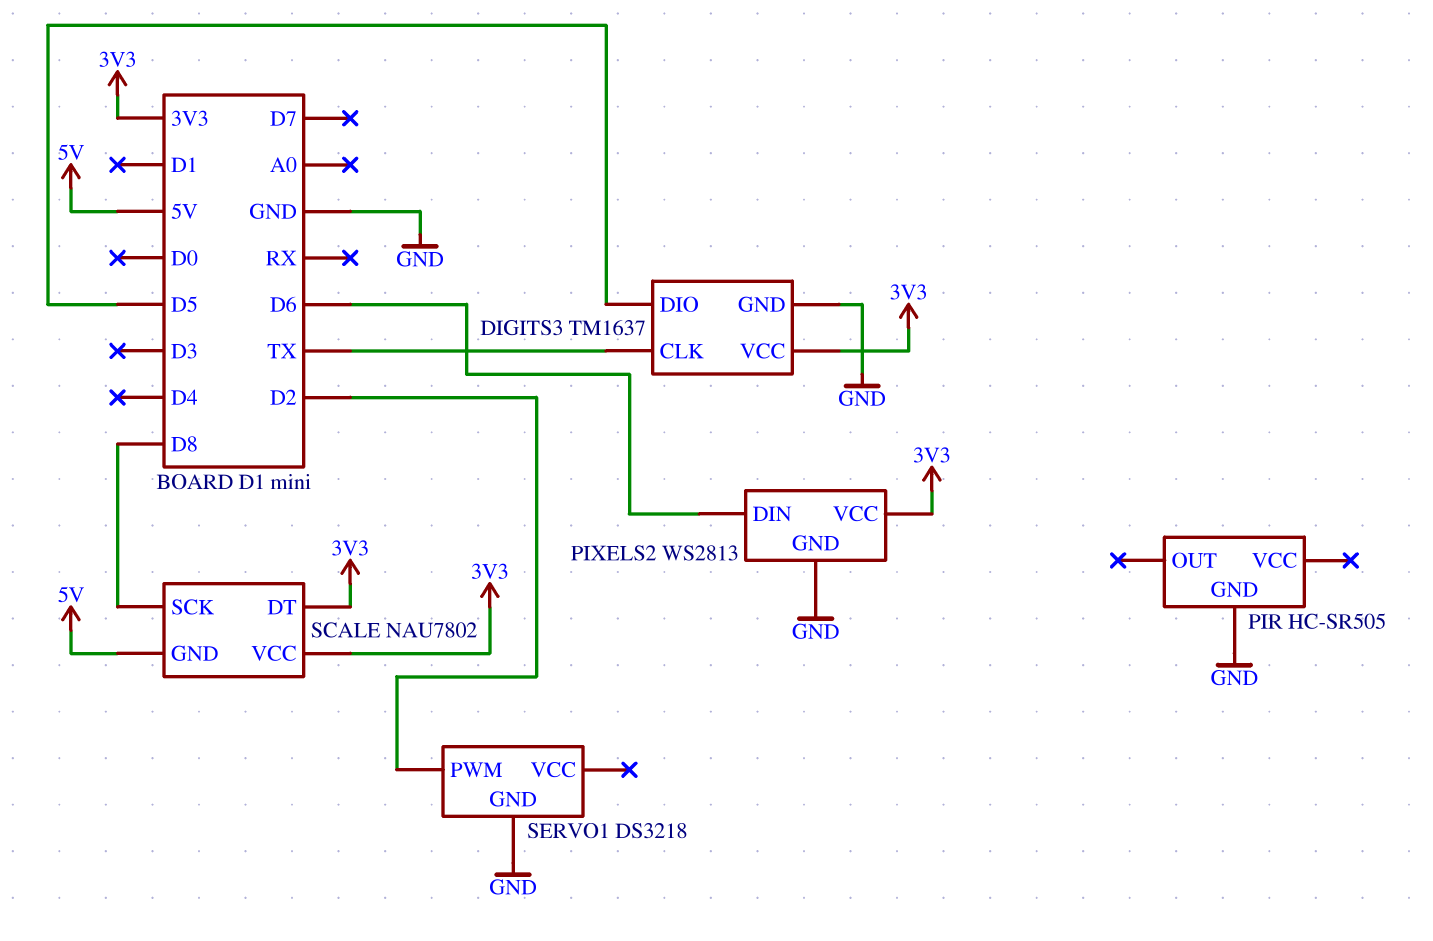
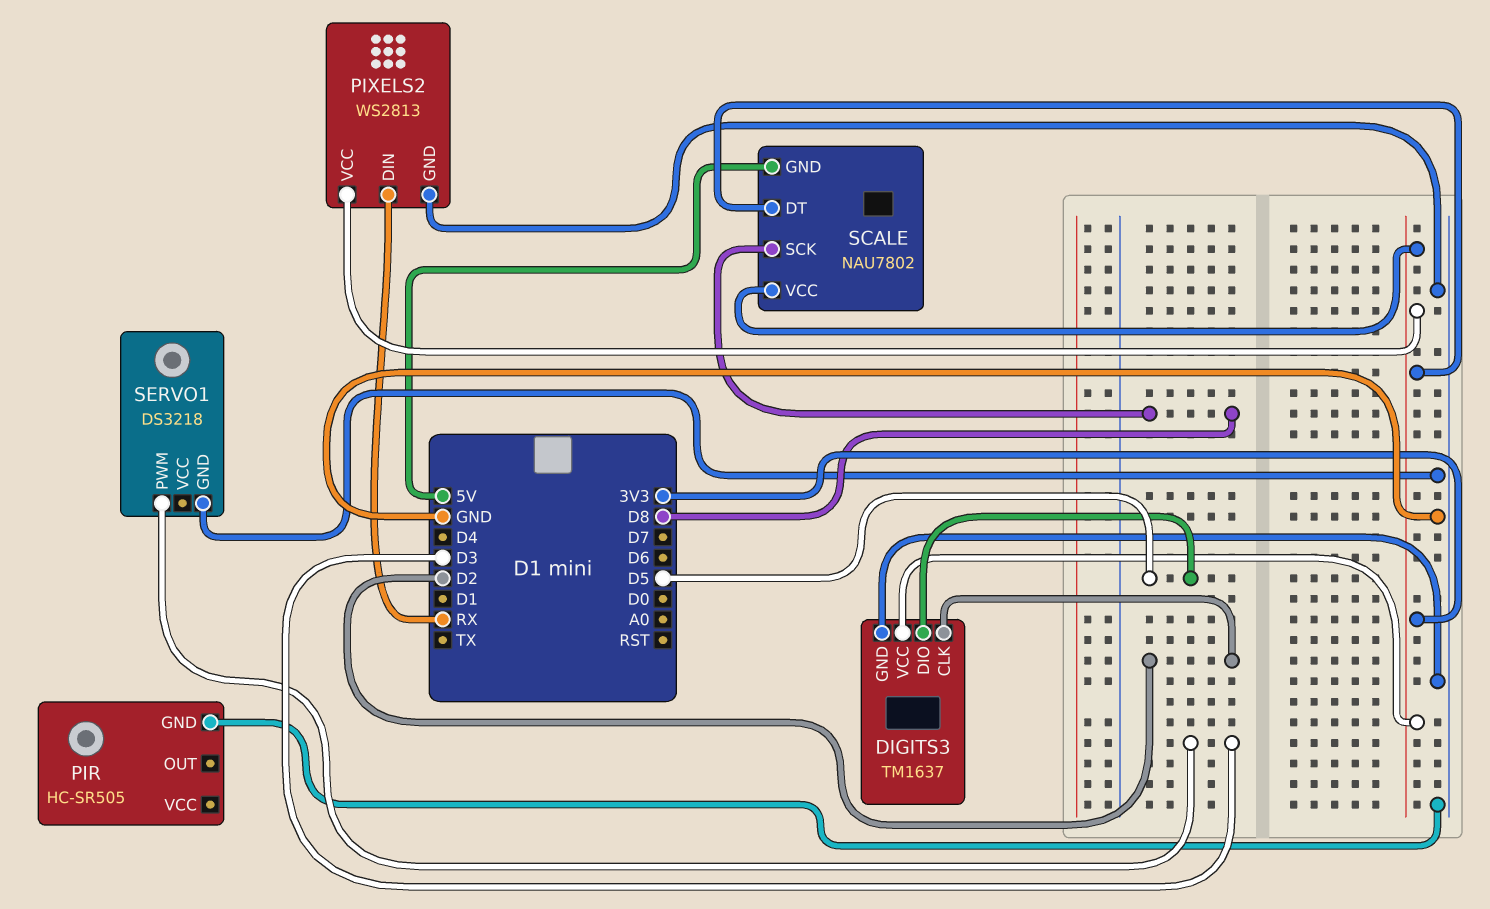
DIGITS3 pin CLK: TX -> D2
PIXELS2 pin DIN: D6 -> RX
SERVO1 pin PWM: D2 -> D3

